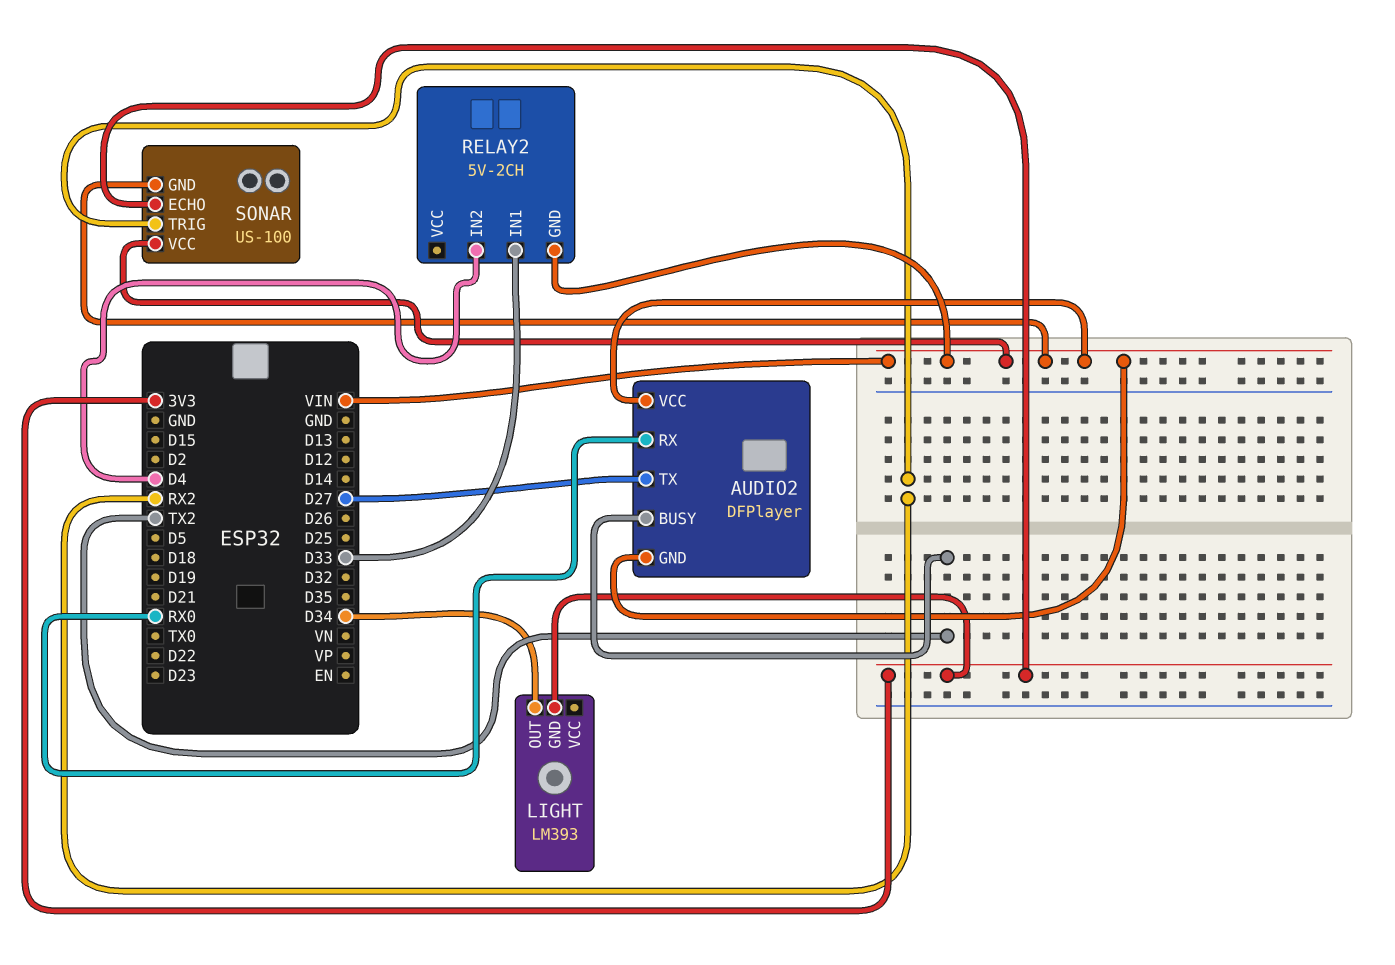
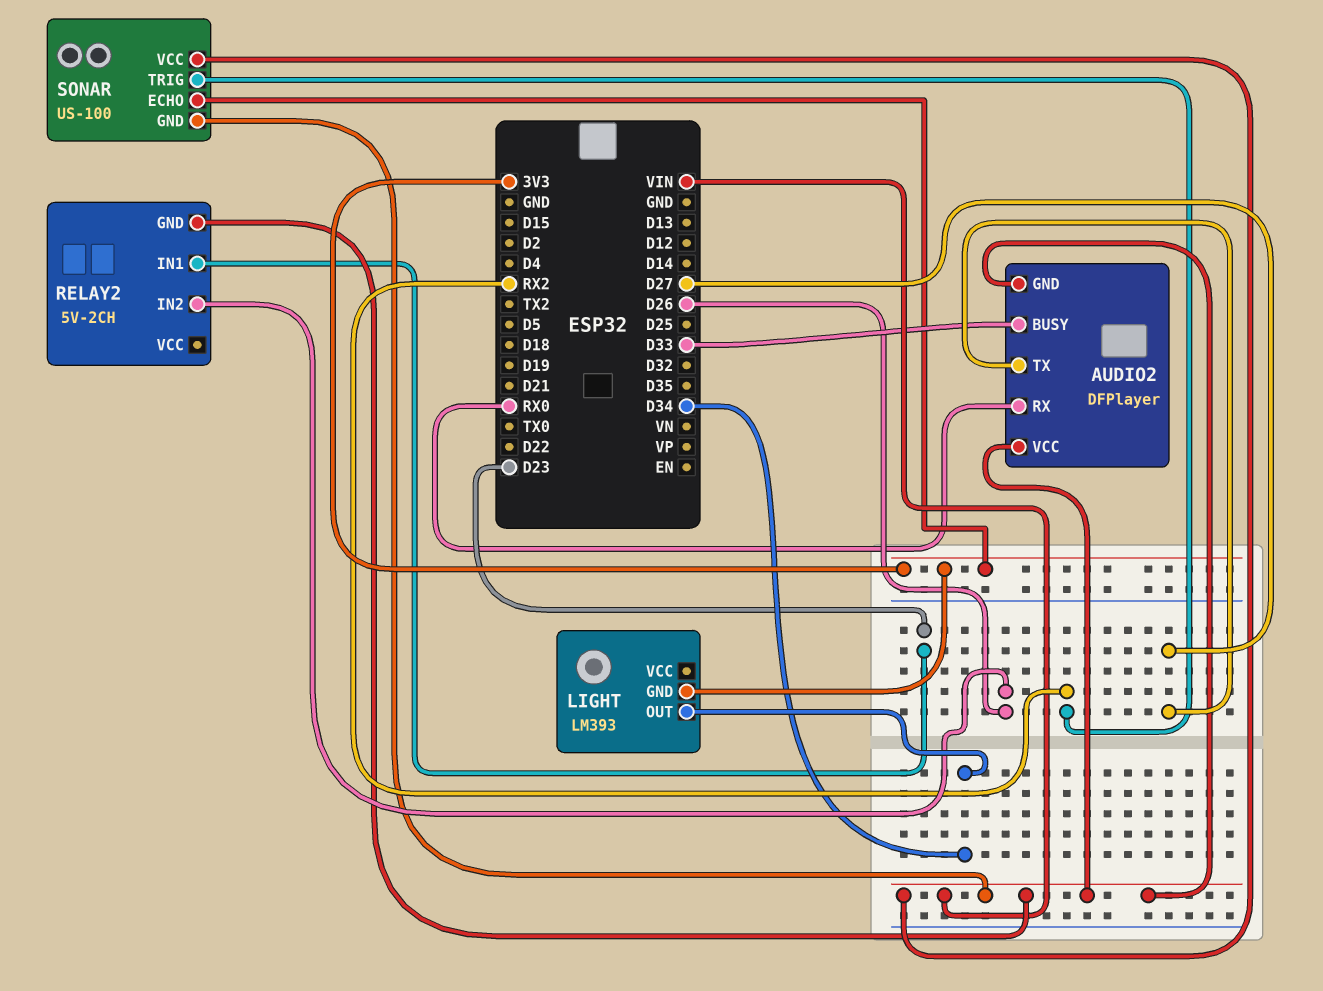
AUDIO2 pin BUSY: TX2 -> D33
RELAY2 pin IN1: D33 -> D23
RELAY2 pin IN2: D4 -> D26

